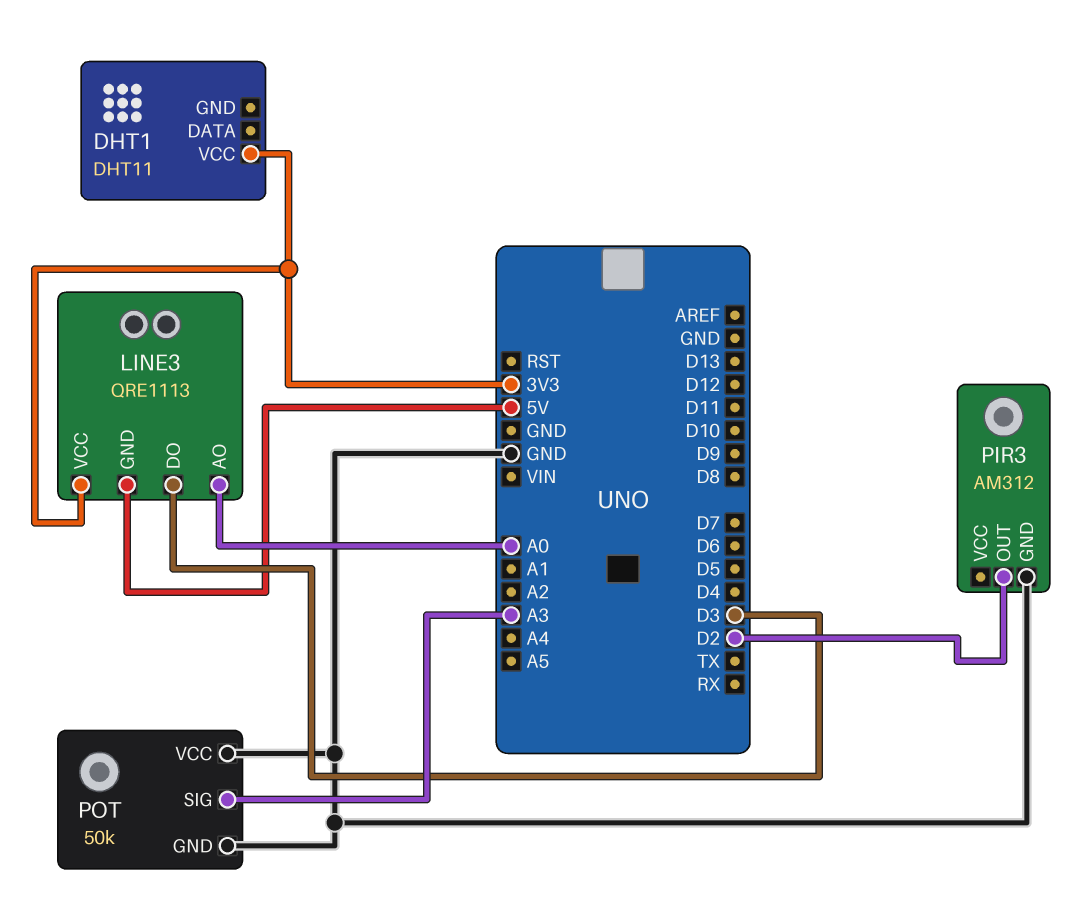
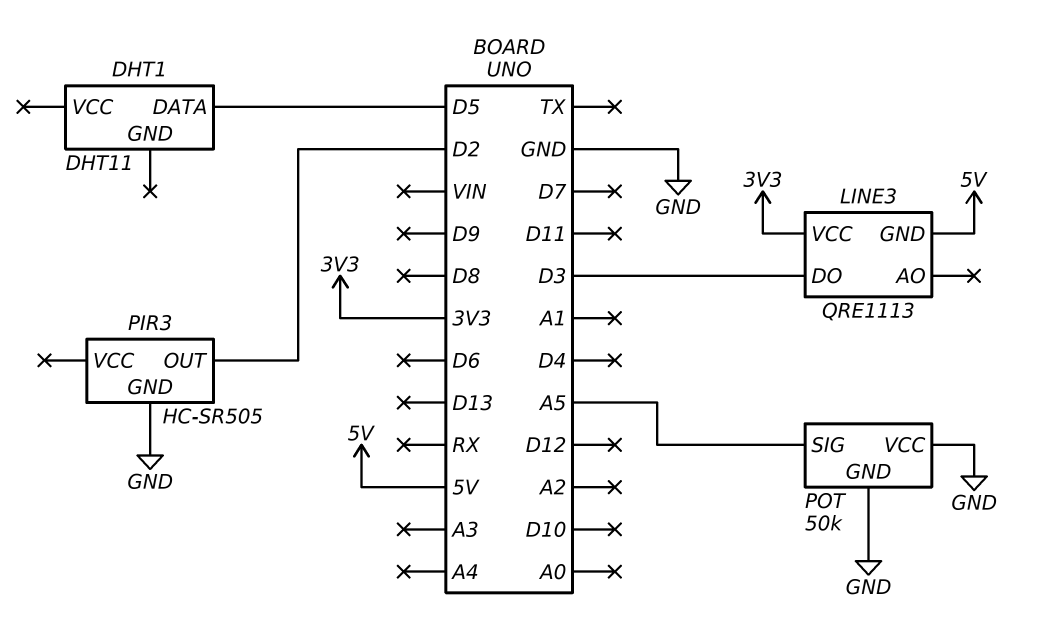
DHT1 pin DATA: none -> D5
DHT1 pin VCC: 3V3 -> none
LINE3 pin AO: A0 -> none
PIR3: AM312 -> HC-SR505
POT pin SIG: A3 -> A5

